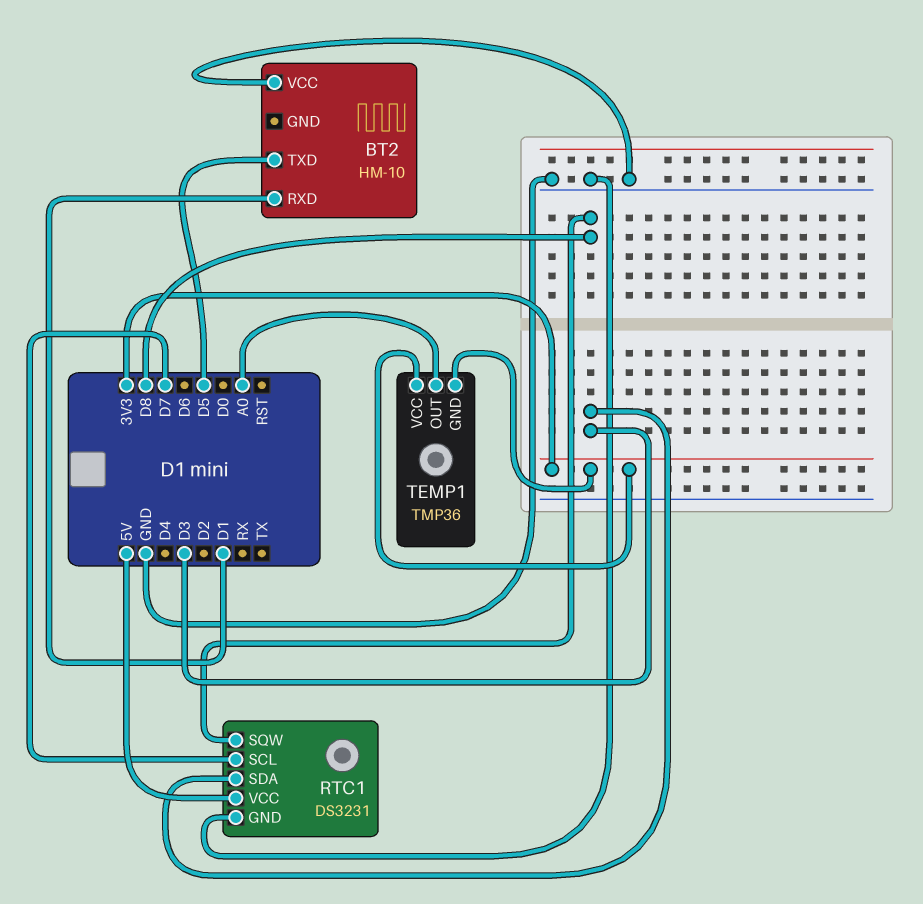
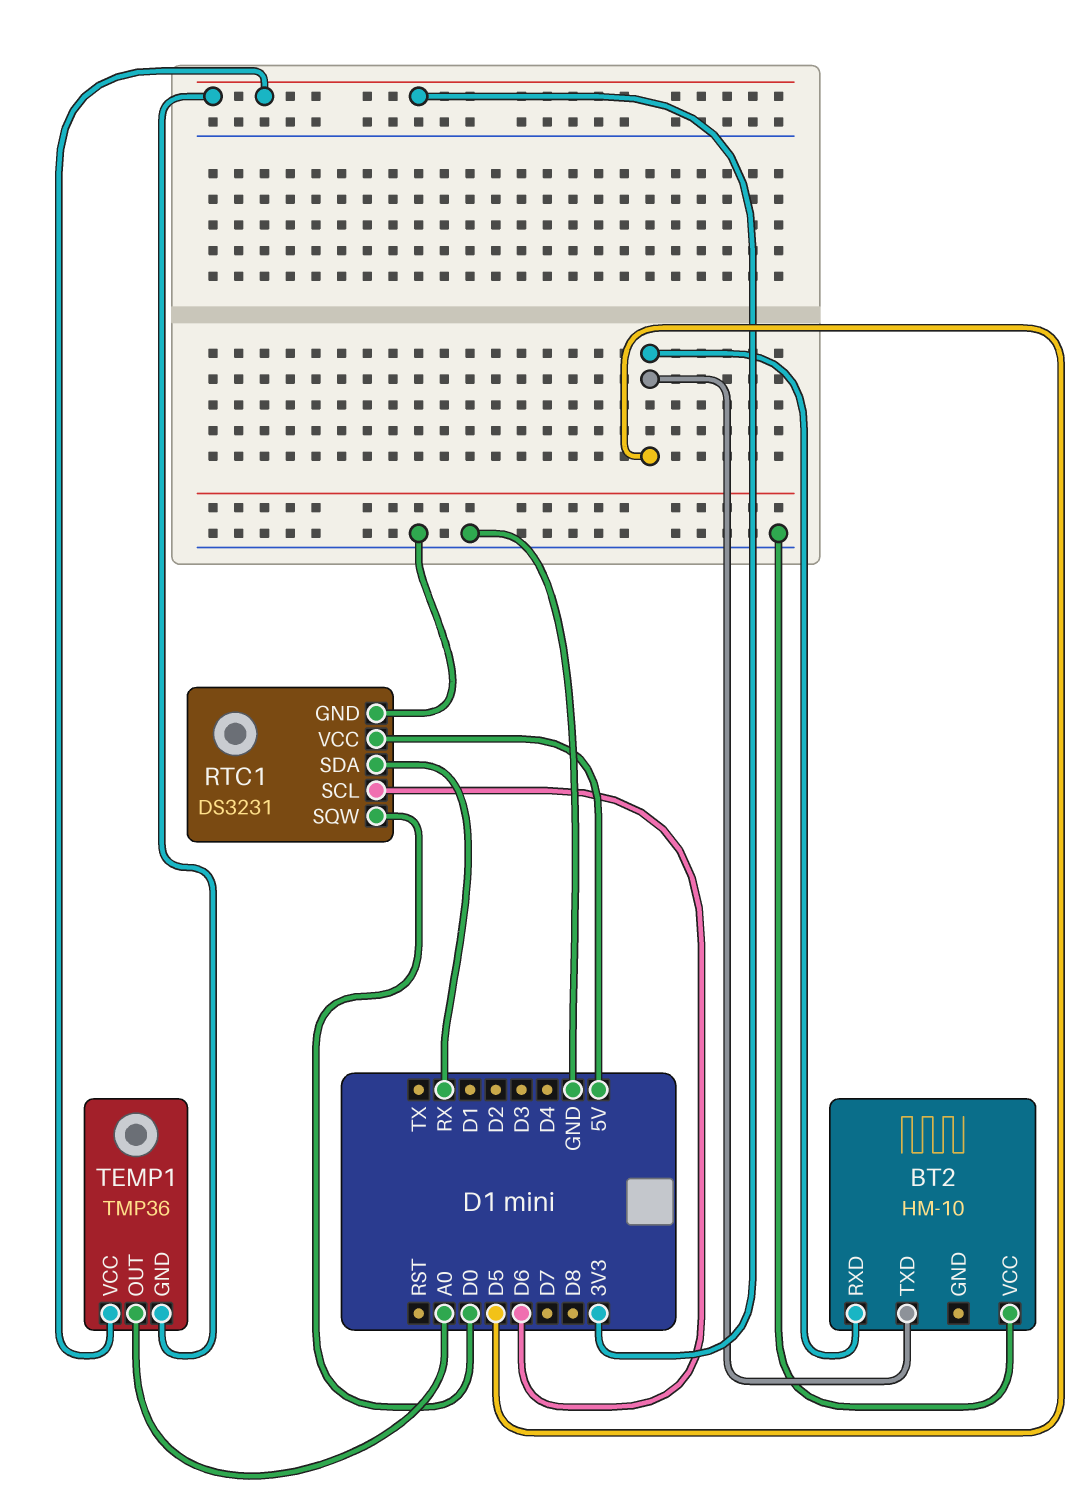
BT2 pin RXD: D1 -> D5
RTC1 pin SCL: D7 -> D6
RTC1 pin SDA: D3 -> RX
RTC1 pin SQW: D8 -> D0

